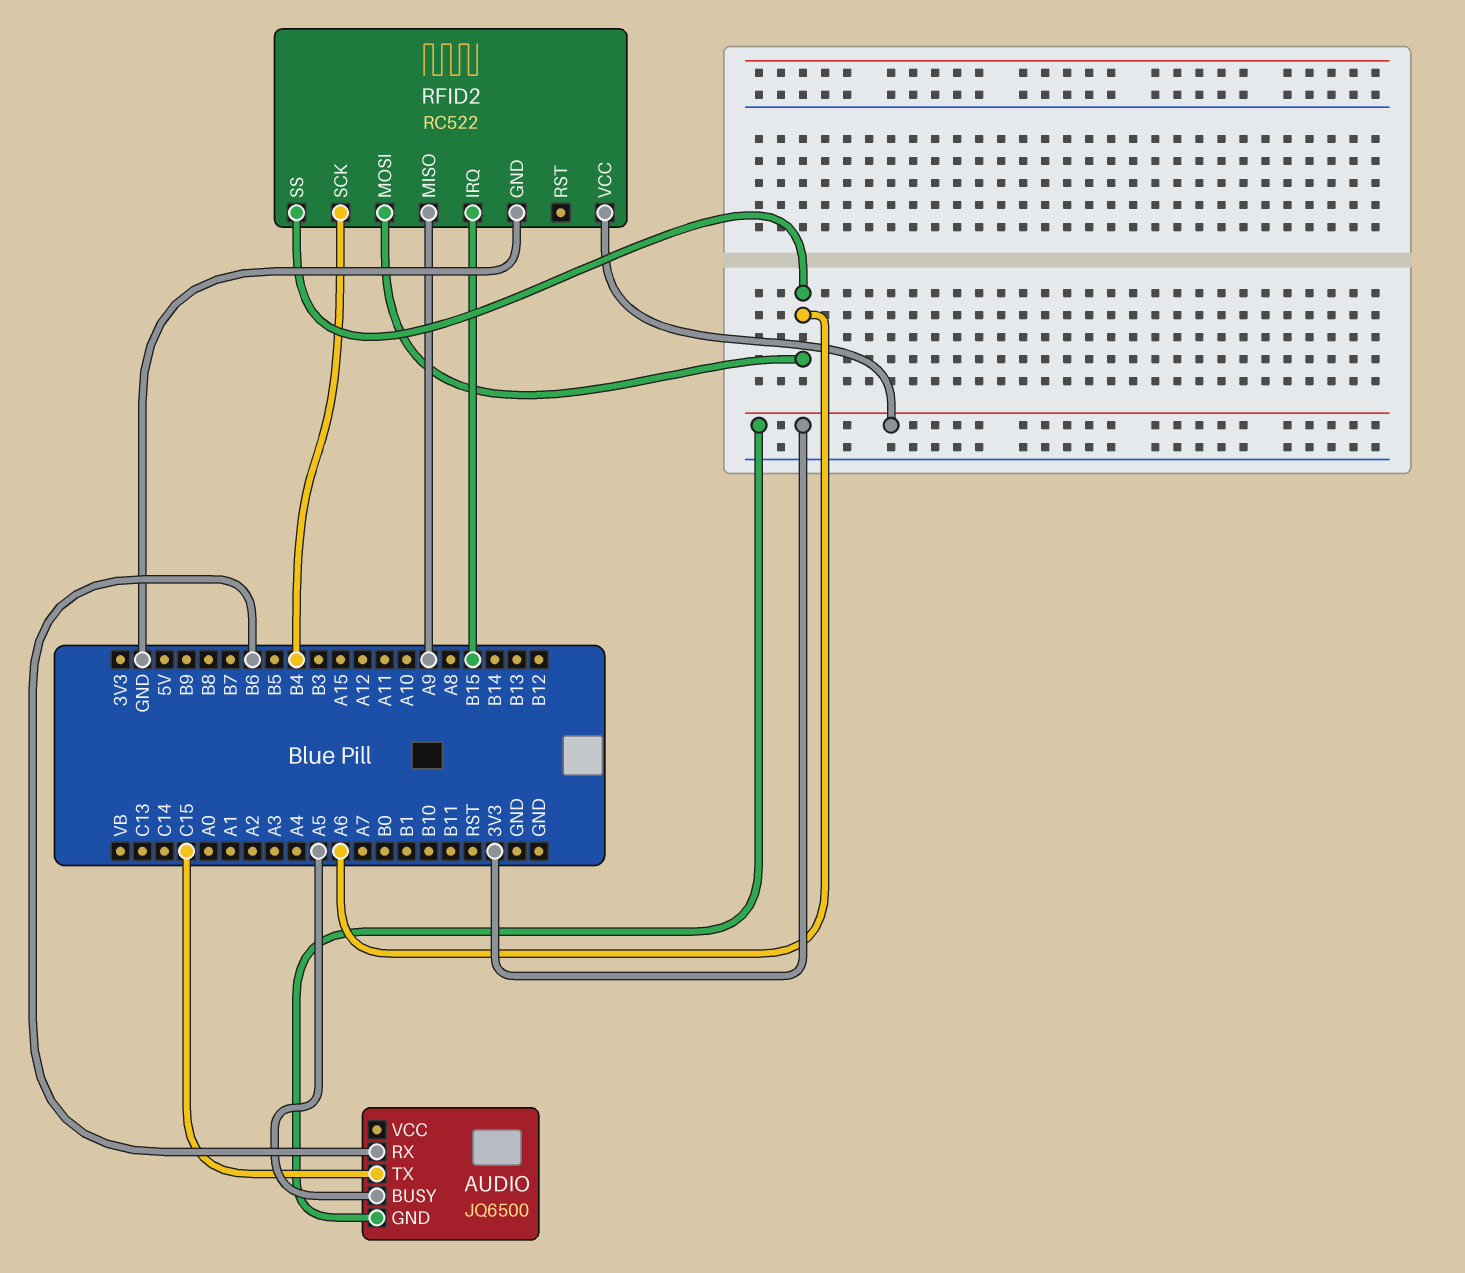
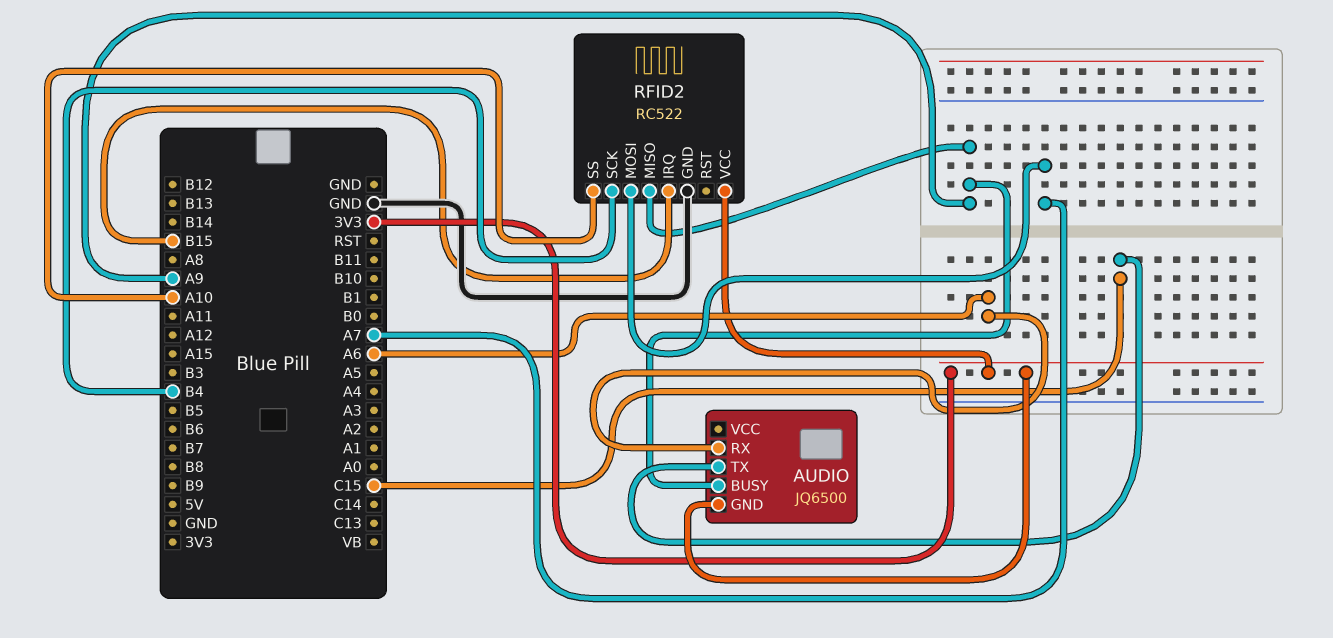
AUDIO pin BUSY: A5 -> A9
AUDIO pin RX: B6 -> A6
RFID2 pin MOSI: A6 -> A7
RFID2 pin SS: A6 -> A10

